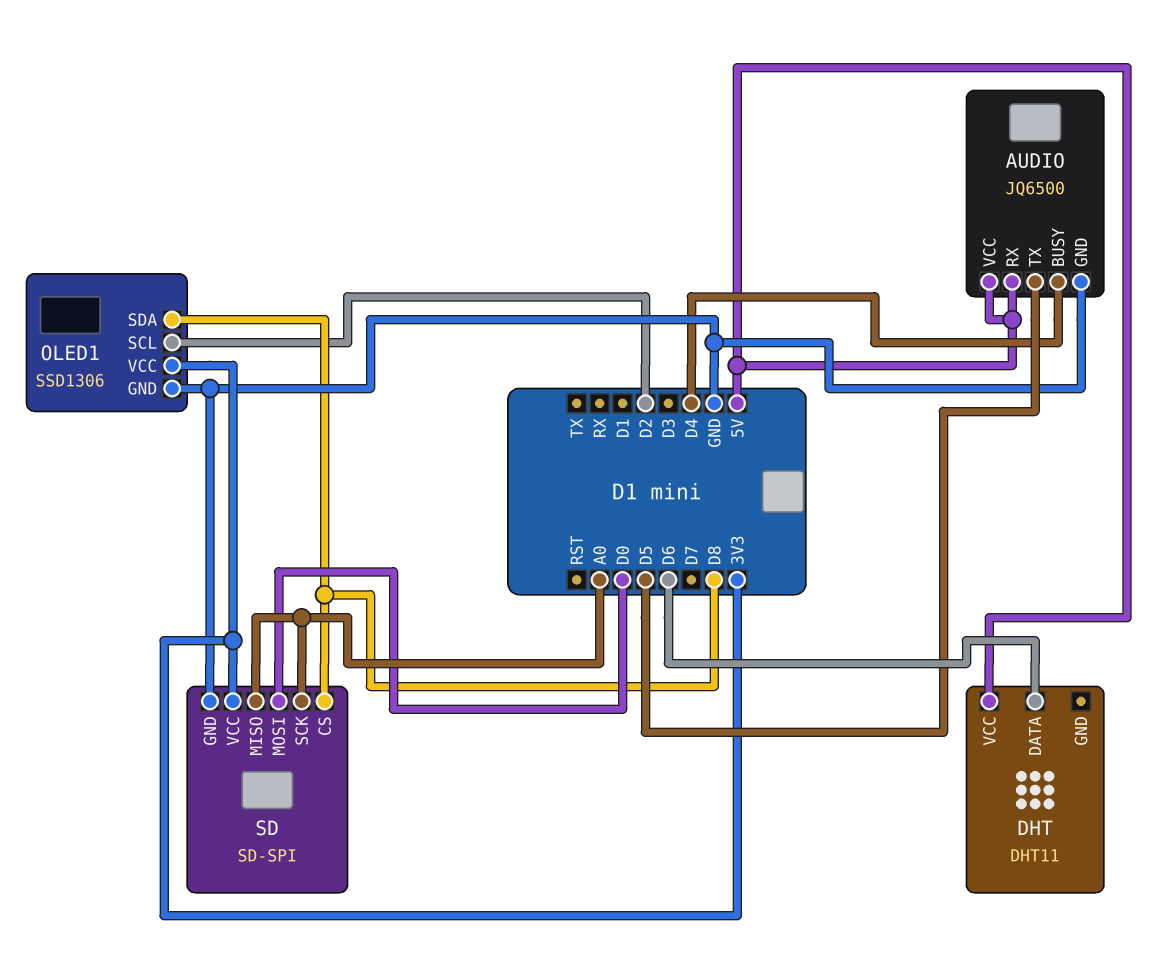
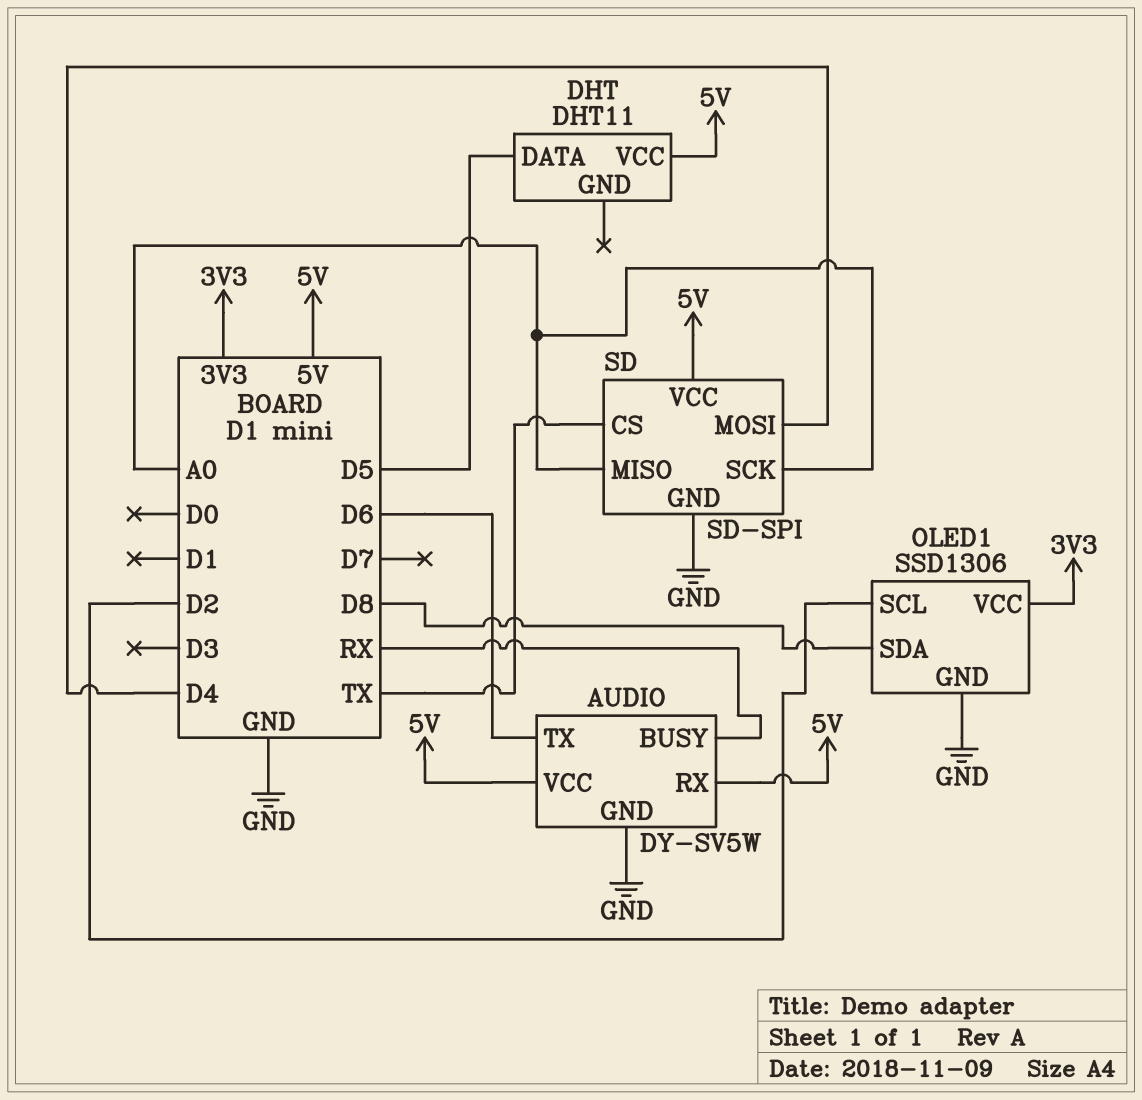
AUDIO: JQ6500 -> DY-SV5W
AUDIO pin BUSY: D4 -> RX
AUDIO pin TX: D5 -> D6
DHT pin DATA: D6 -> D5
SD pin CS: D8 -> TX
SD pin MOSI: D0 -> D4
SD pin VCC: 3V3 -> 5V

